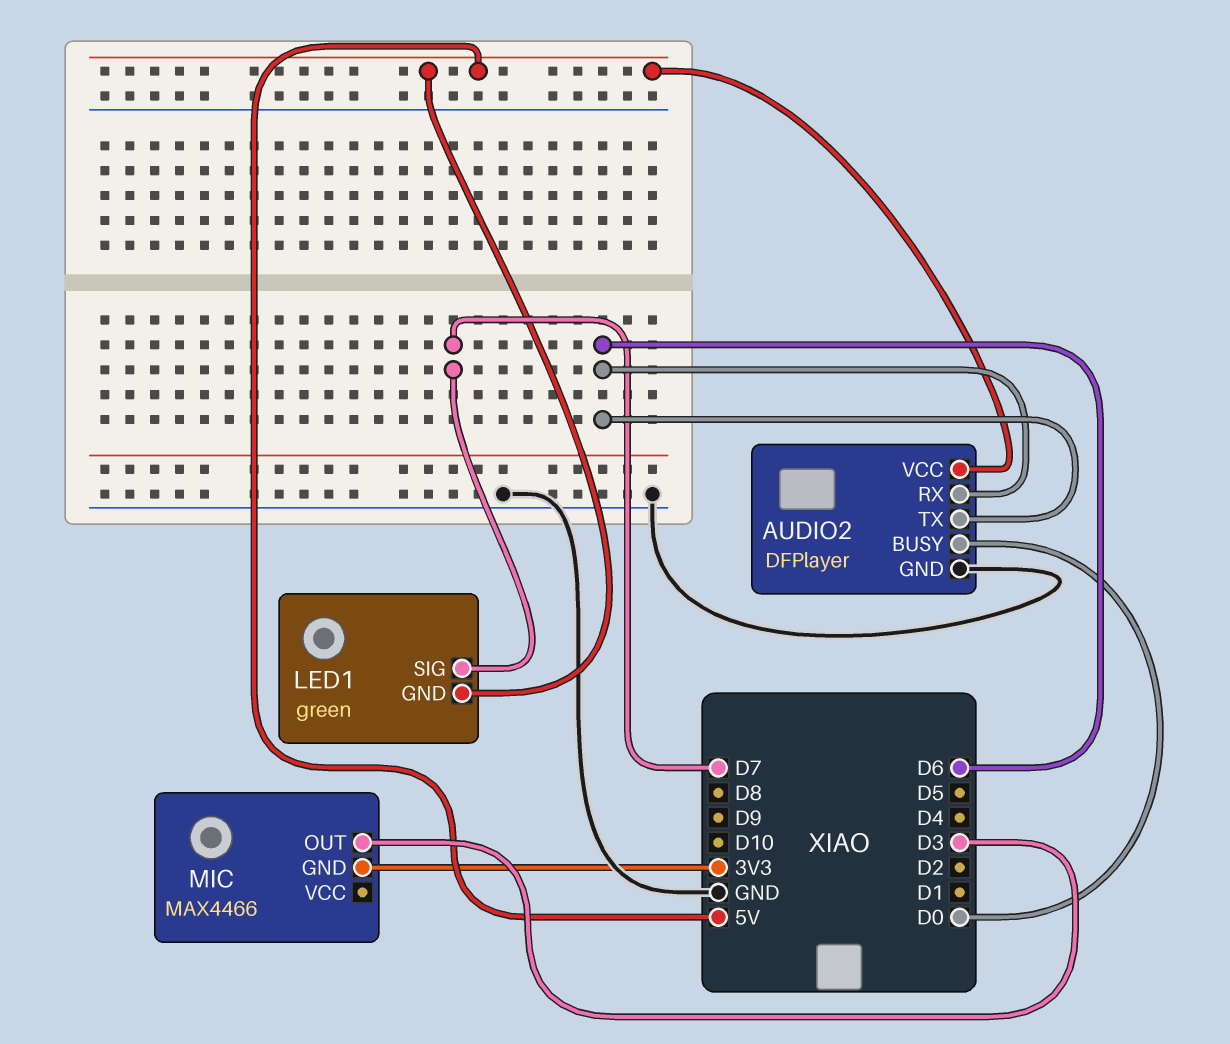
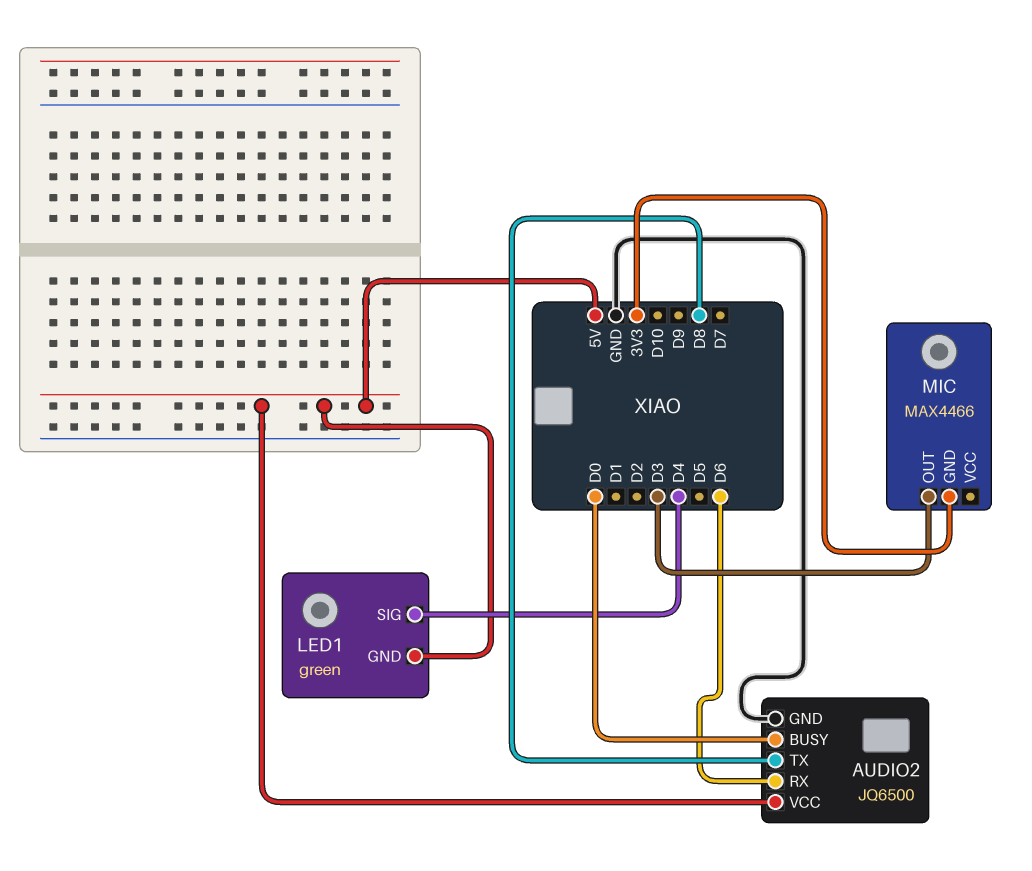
AUDIO2: DFPlayer -> JQ6500
AUDIO2 pin TX: D6 -> D8
LED1 pin SIG: D7 -> D4

